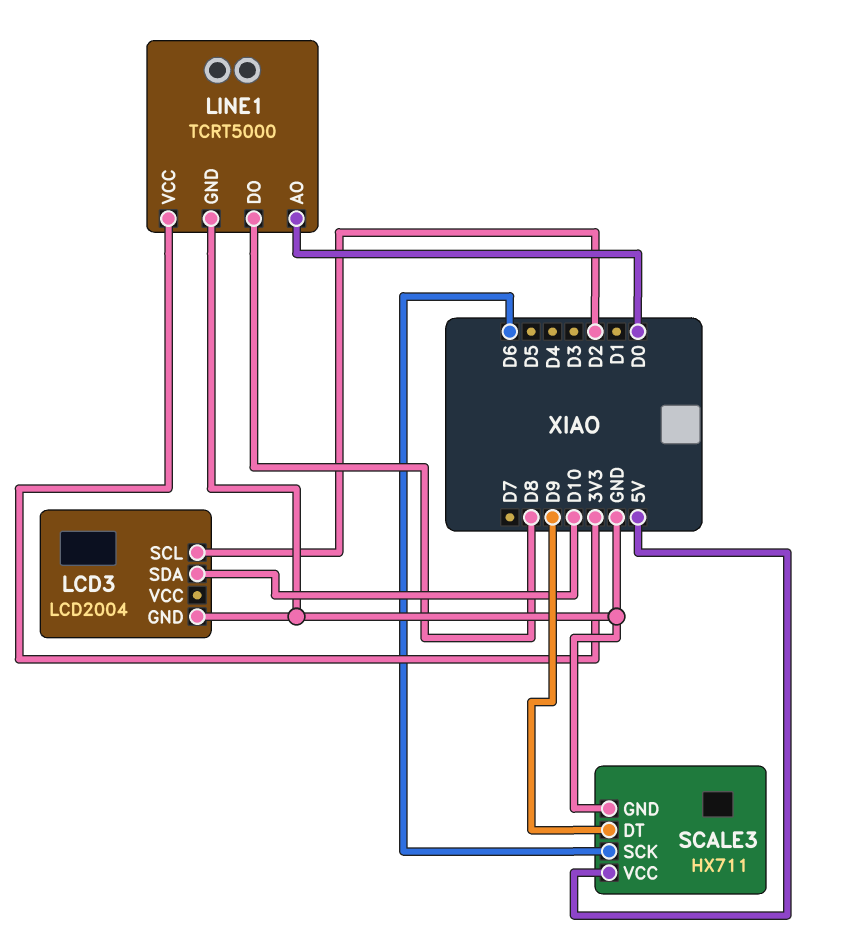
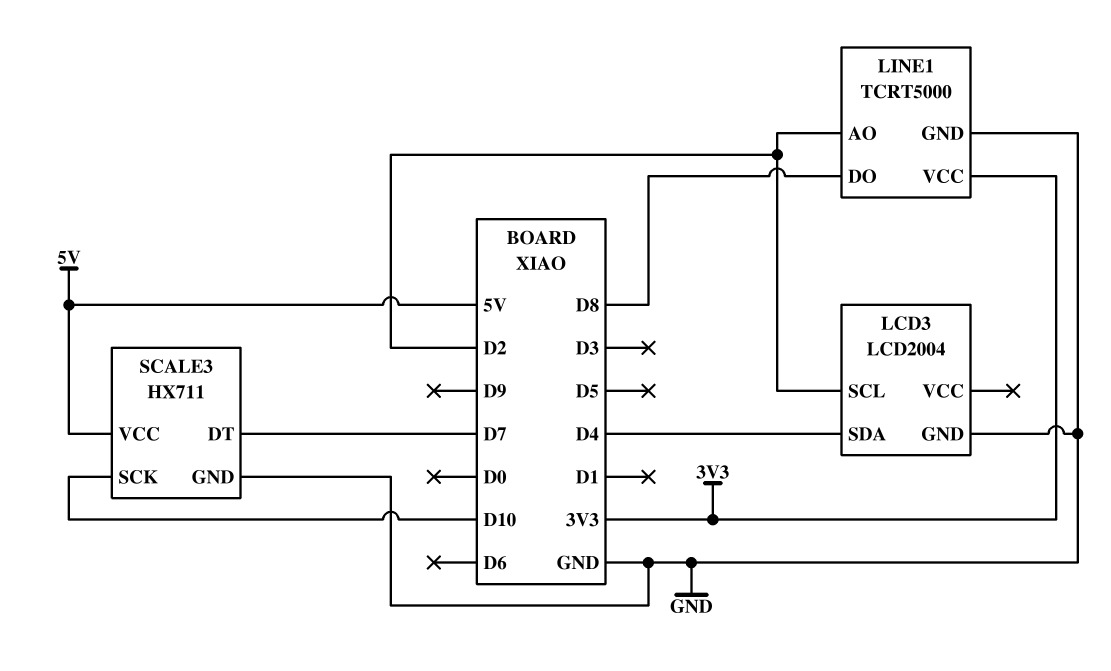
LCD3 pin SDA: D10 -> D4
LINE1 pin AO: D0 -> D2
SCALE3 pin DT: D9 -> D7
SCALE3 pin SCK: D6 -> D10

